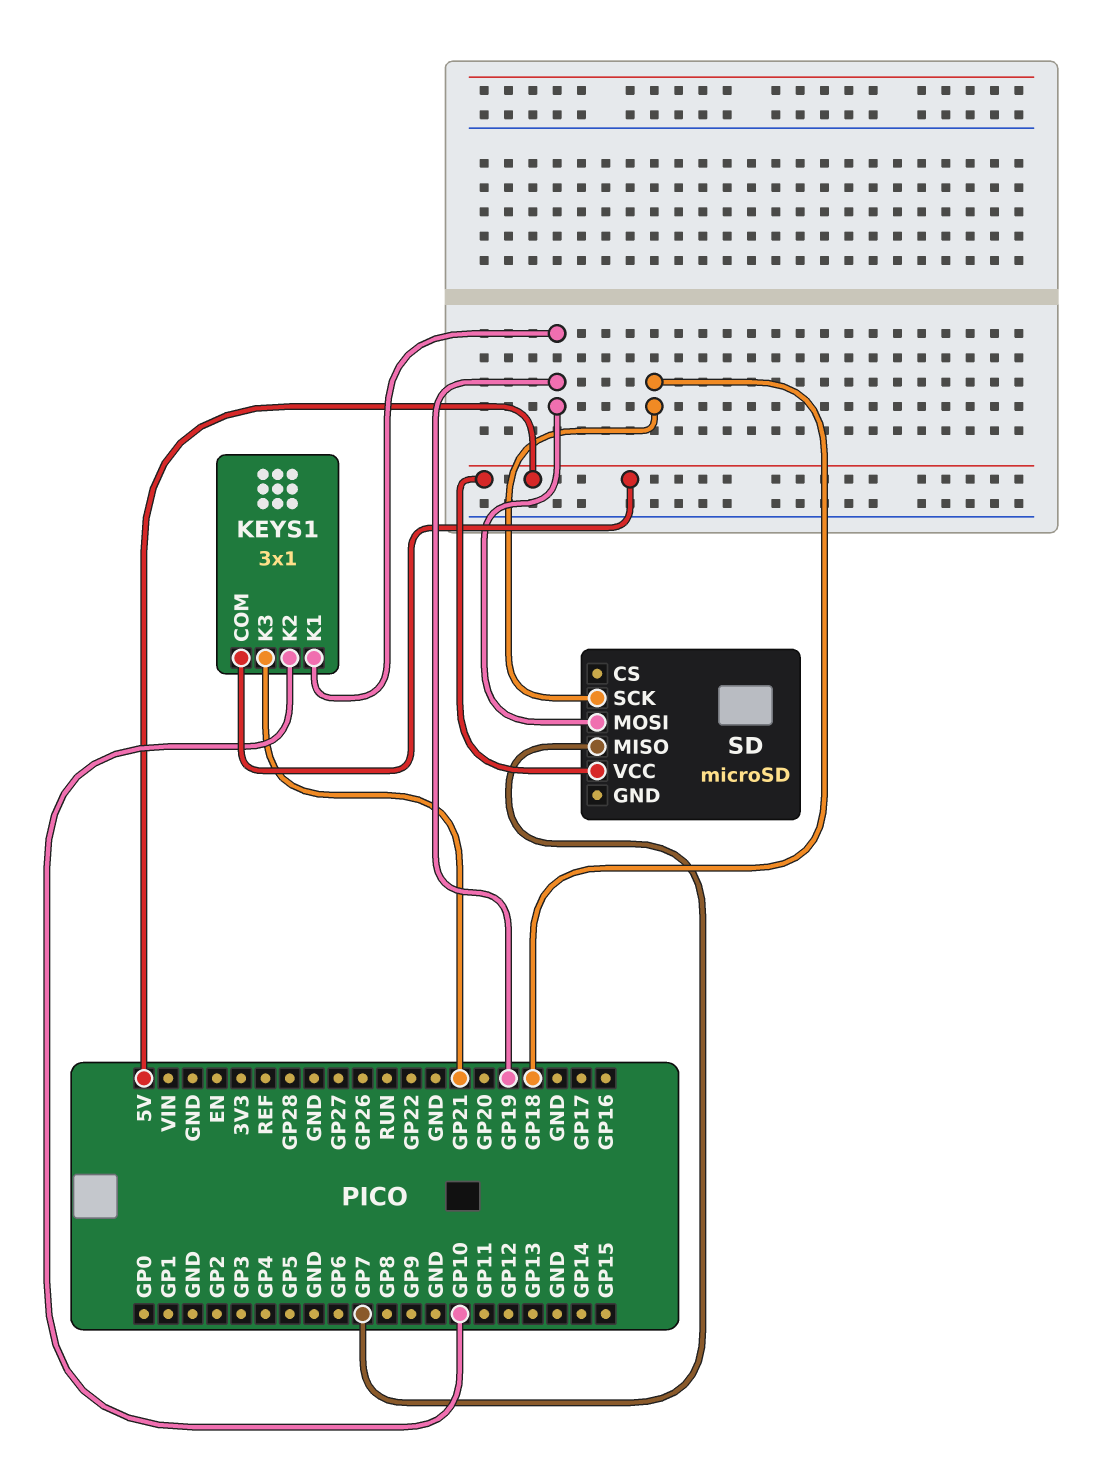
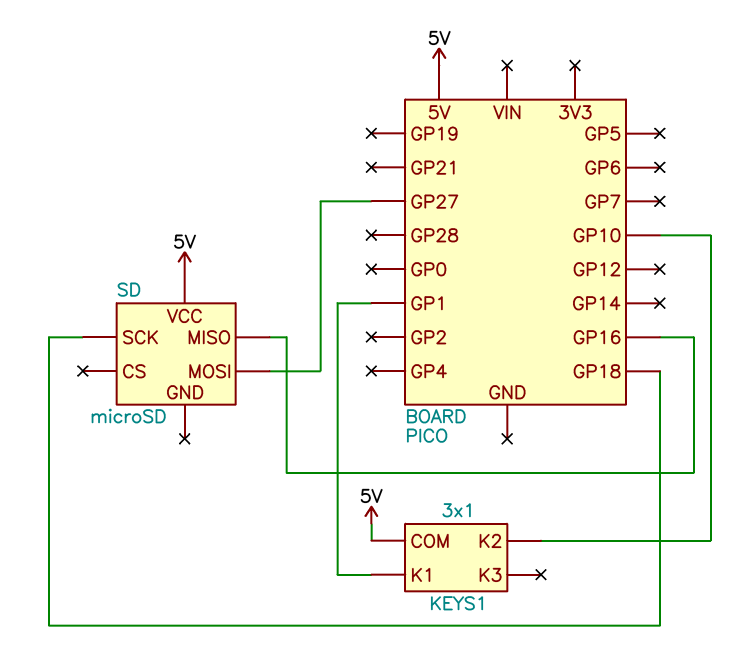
KEYS1 pin K1: GP19 -> GP1
KEYS1 pin K3: GP21 -> none
SD pin MISO: GP7 -> GP16
SD pin MOSI: GP19 -> GP27

